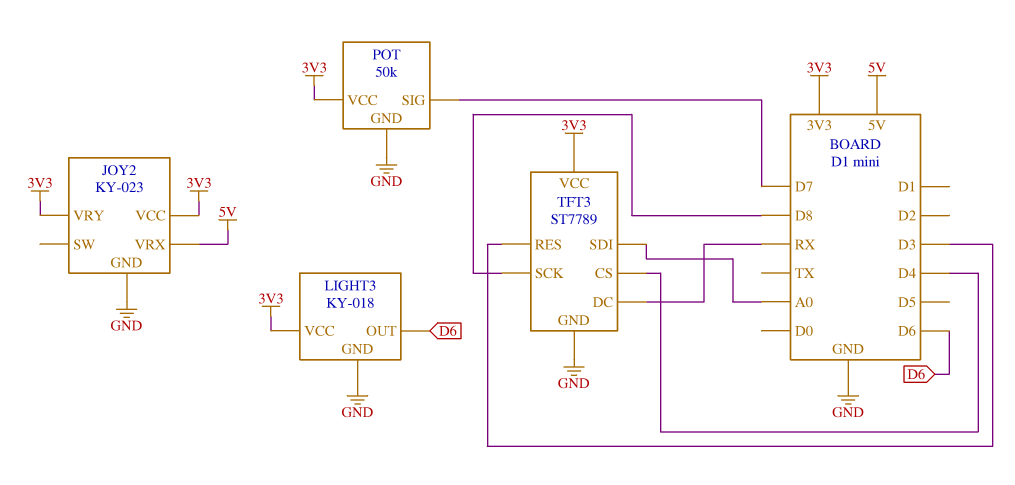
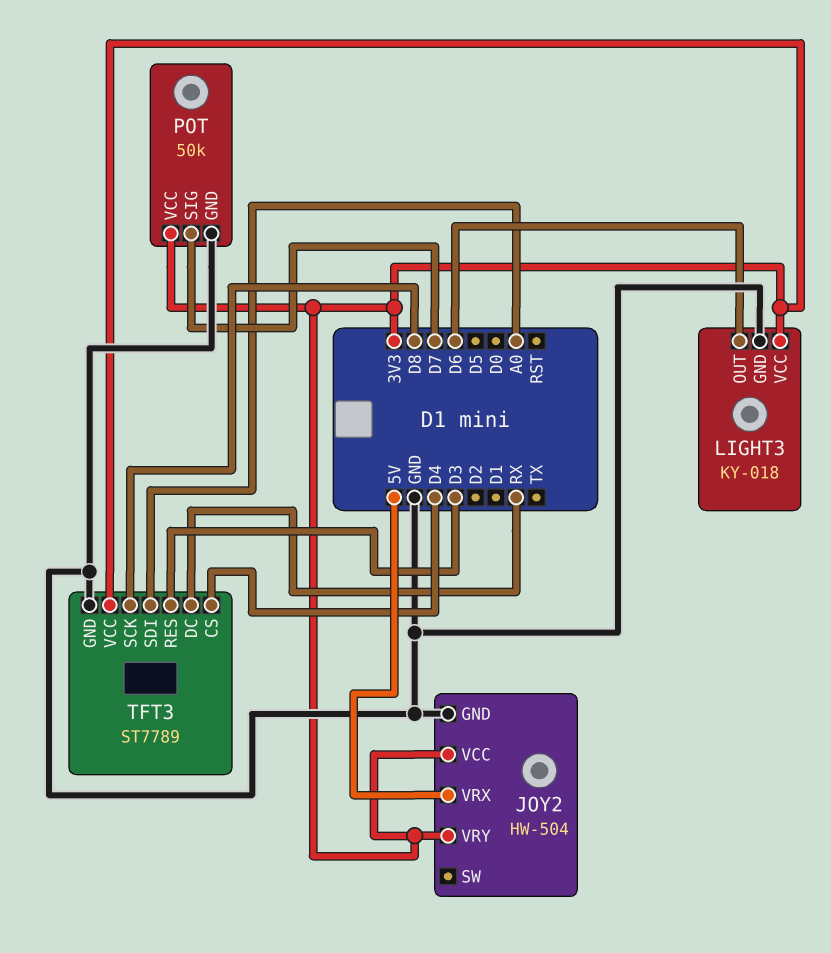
JOY2: KY-023 -> HW-504

